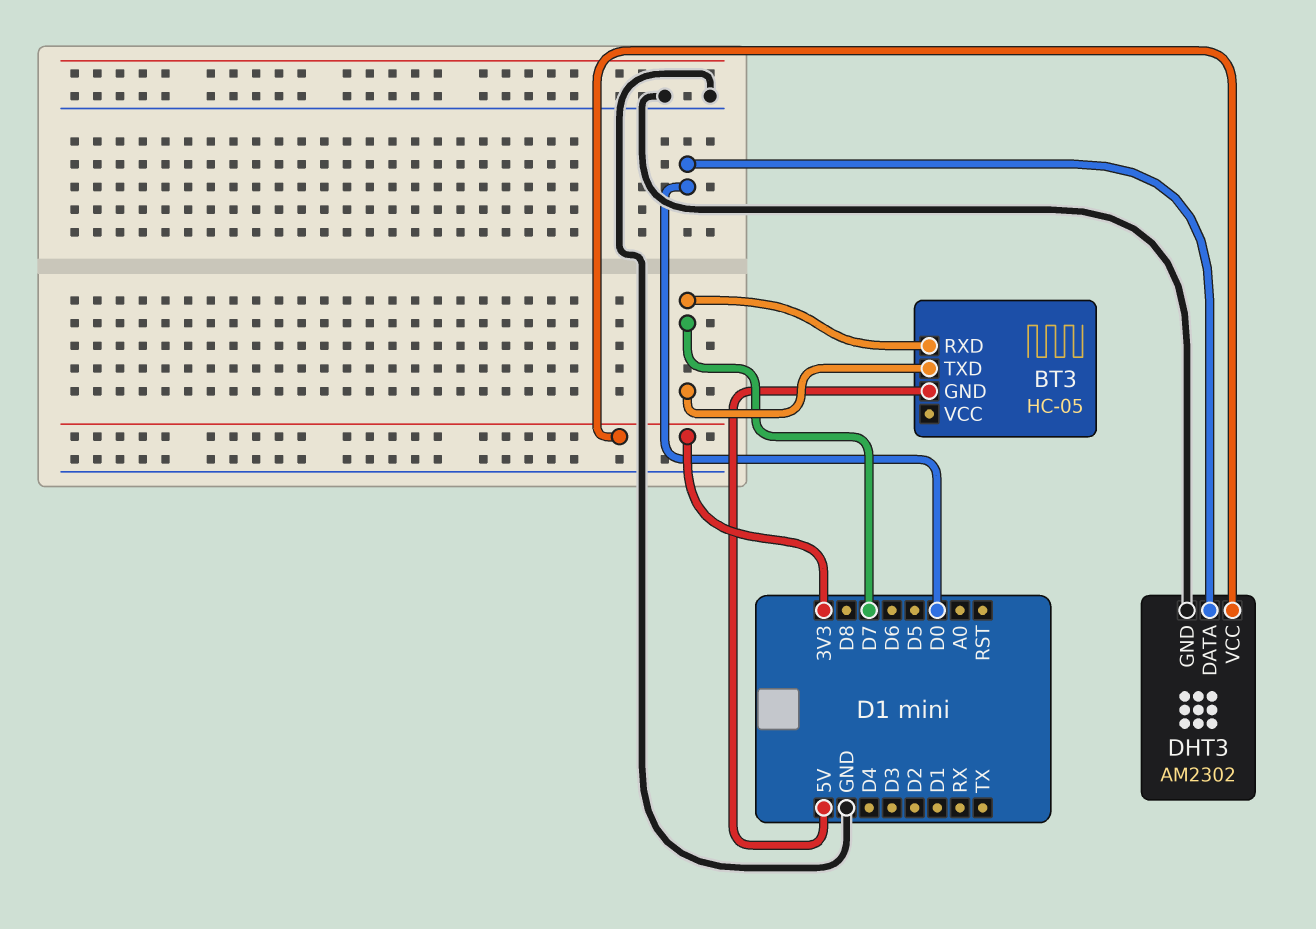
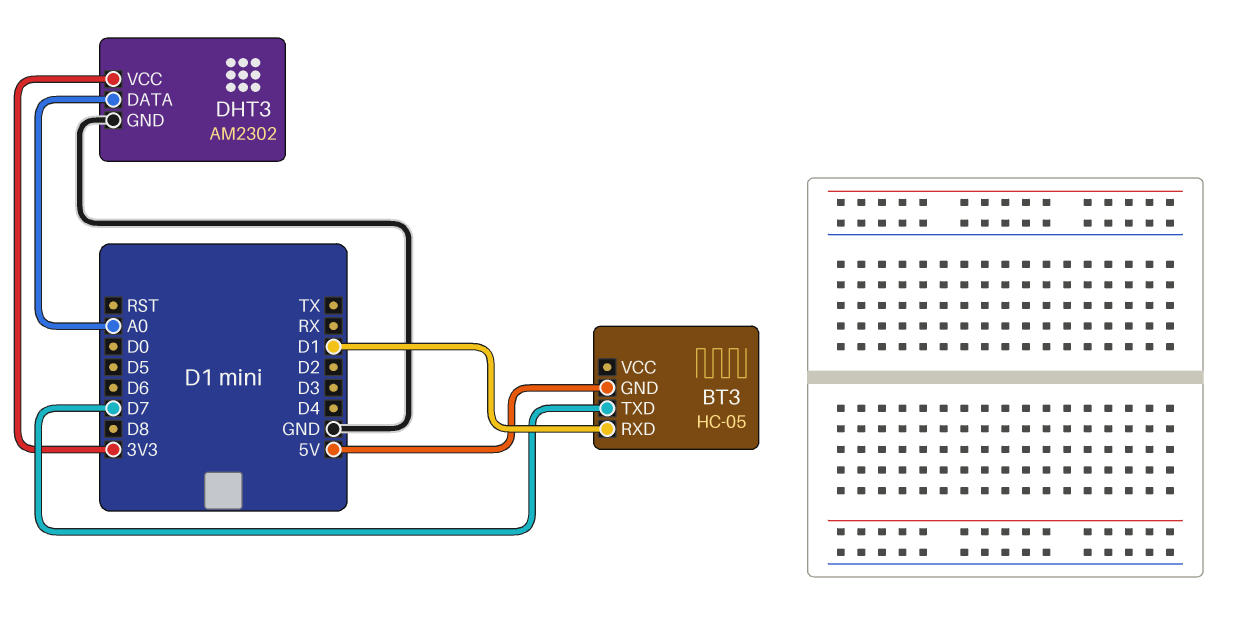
BT3 pin RXD: D7 -> D1
DHT3 pin DATA: D0 -> A0

